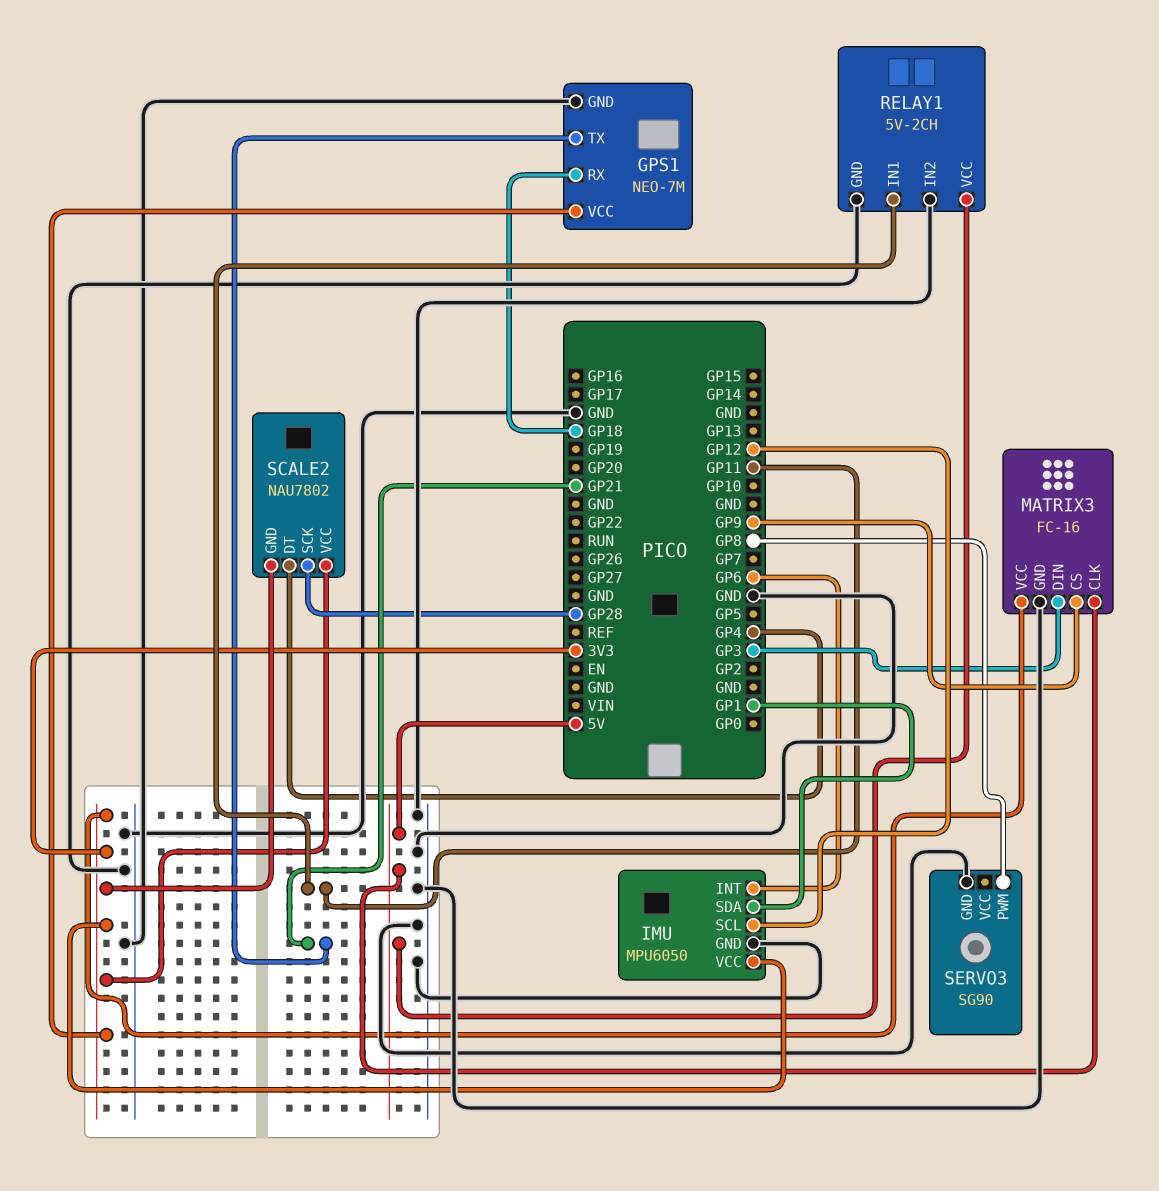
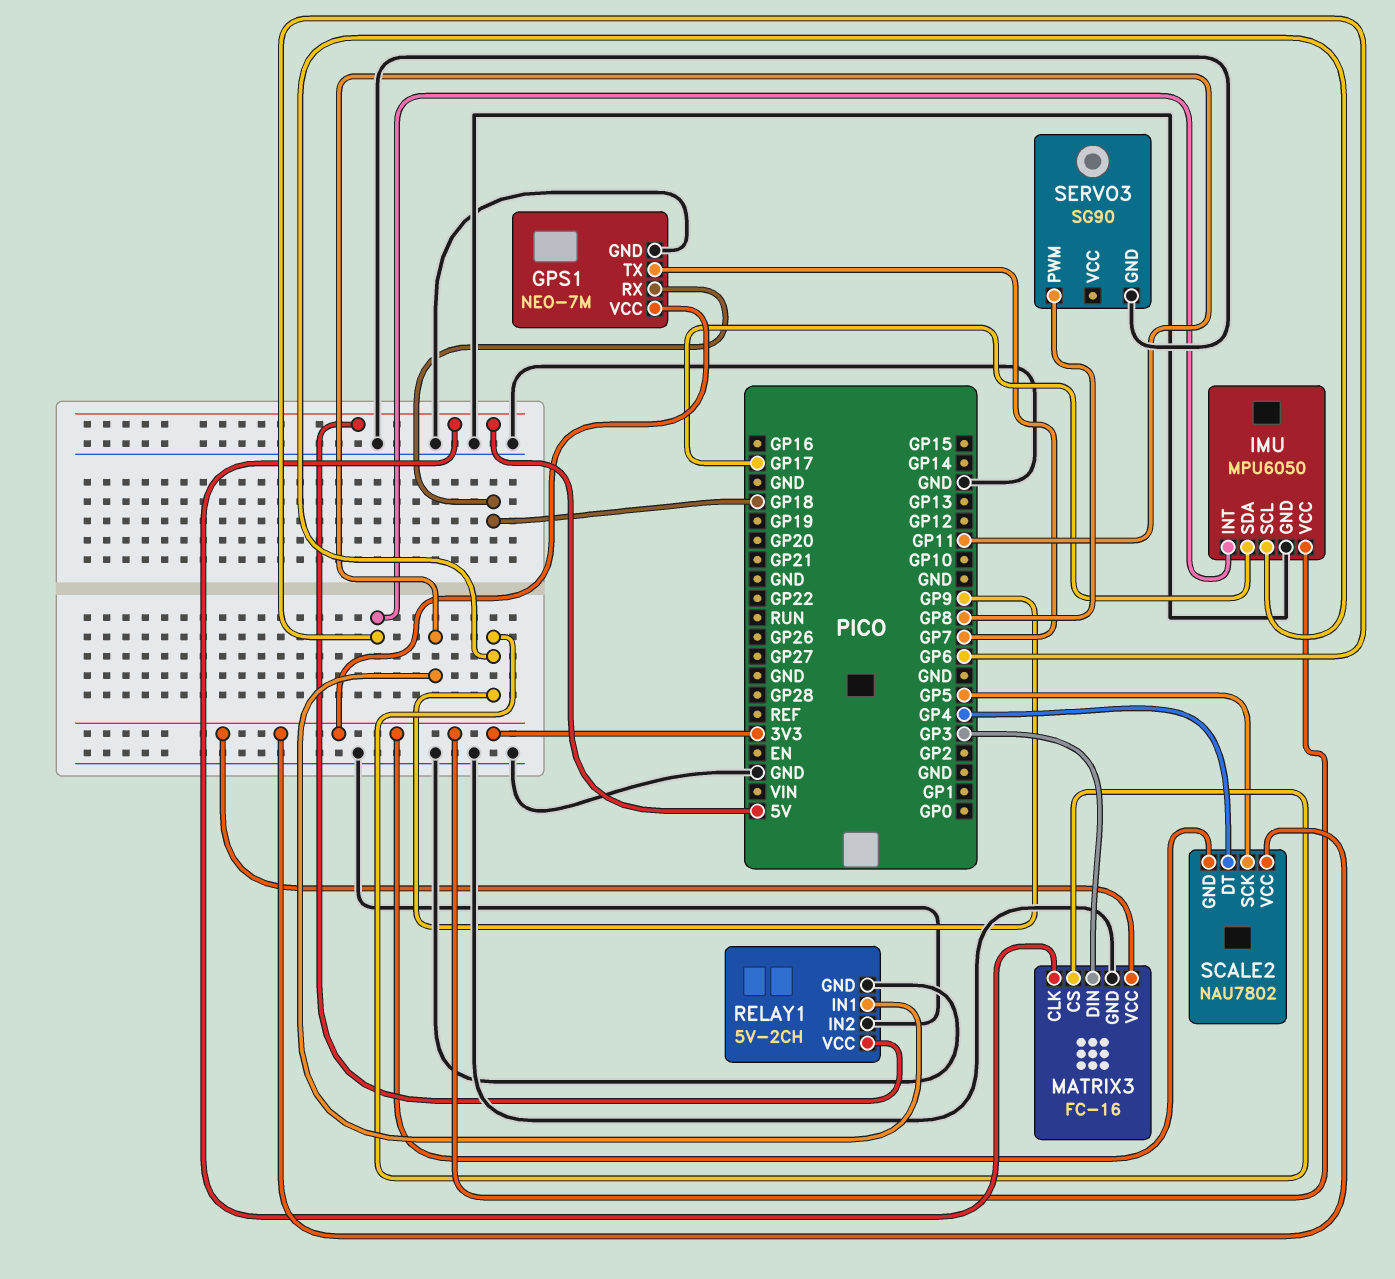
GPS1 pin TX: GP21 -> GP7
IMU pin SCL: GP12 -> GP9
IMU pin SDA: GP1 -> GP17
SCALE2 pin SCK: GP28 -> GP5

